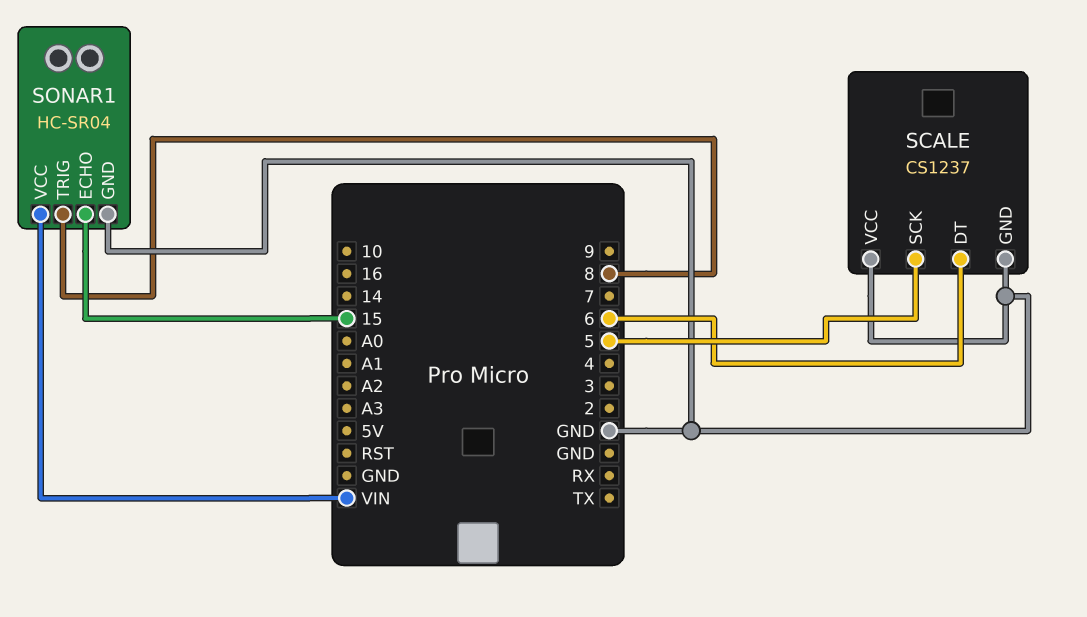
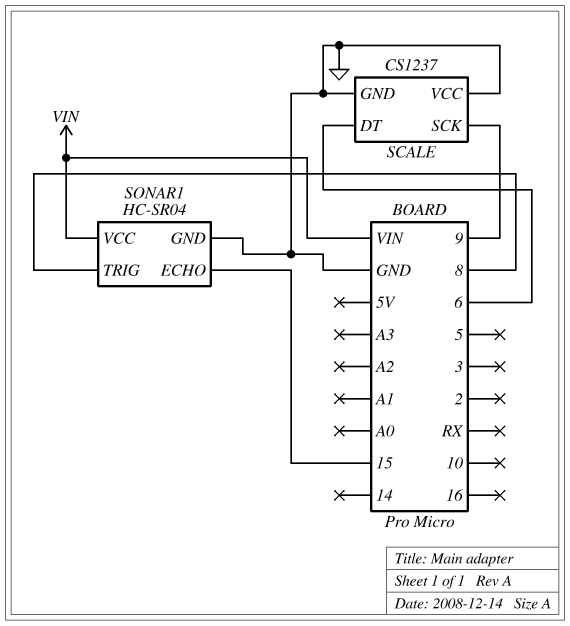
SCALE pin SCK: 5 -> 9

